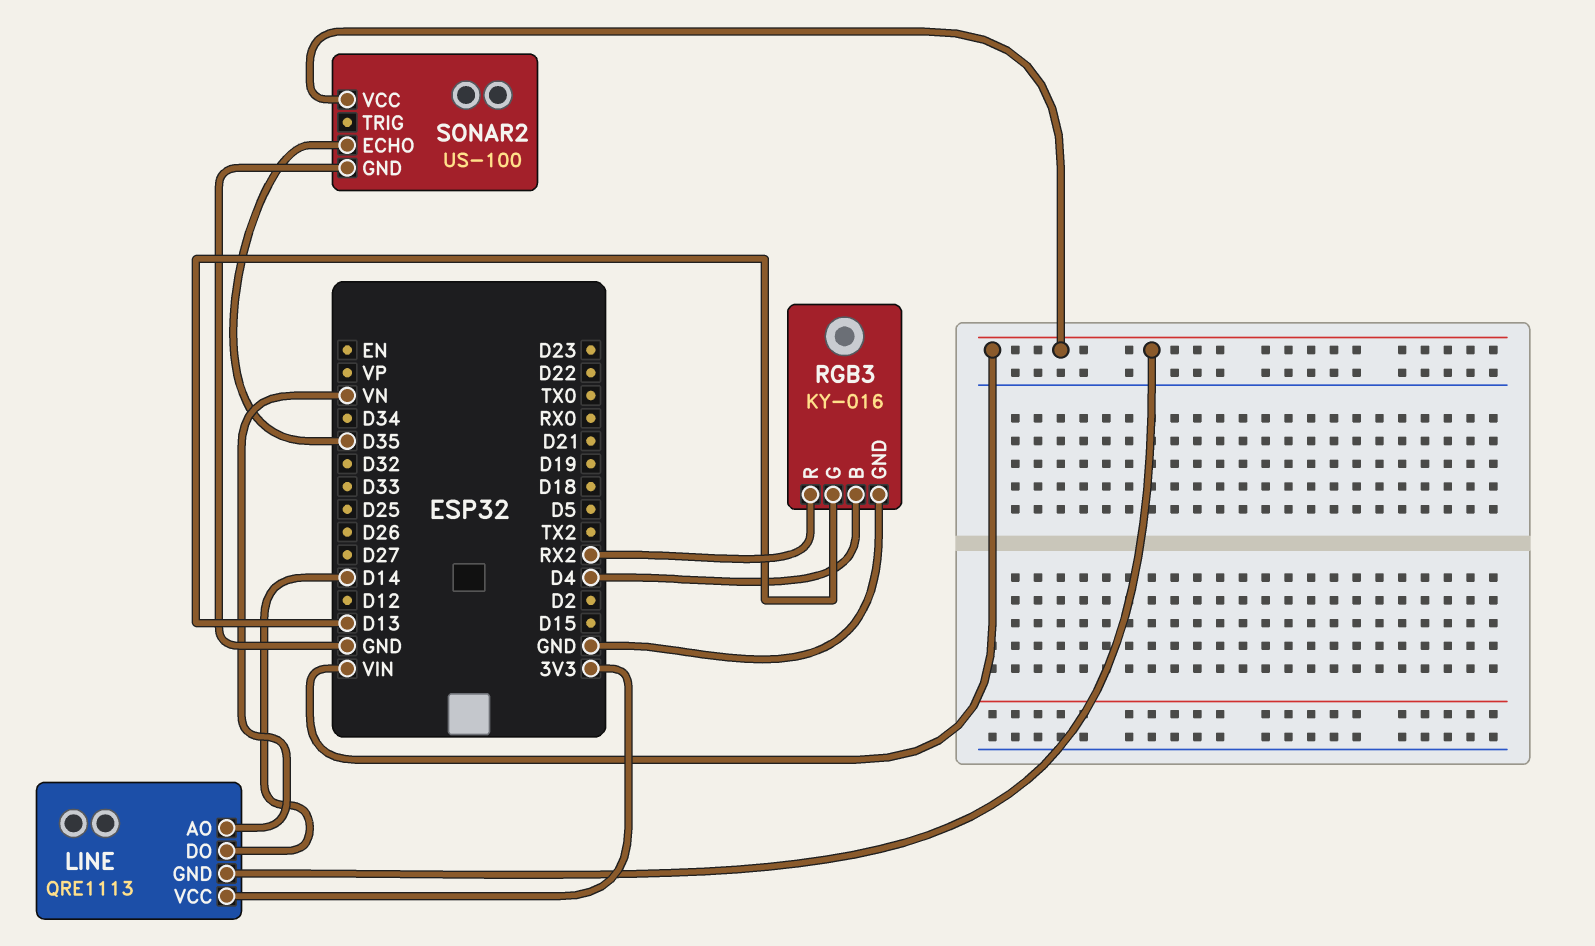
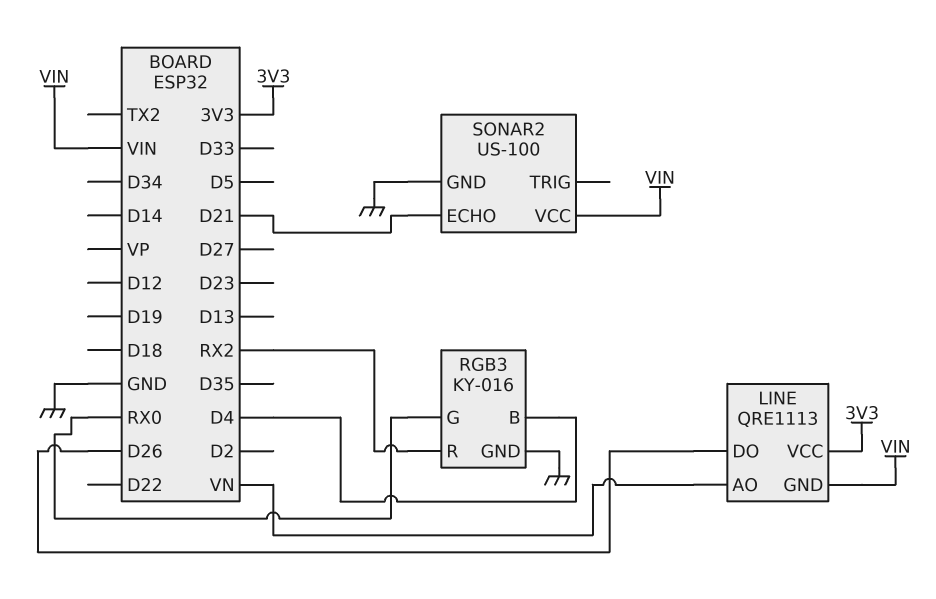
LINE pin DO: D14 -> D26
RGB3 pin G: D13 -> RX0
SONAR2 pin ECHO: D35 -> D21

